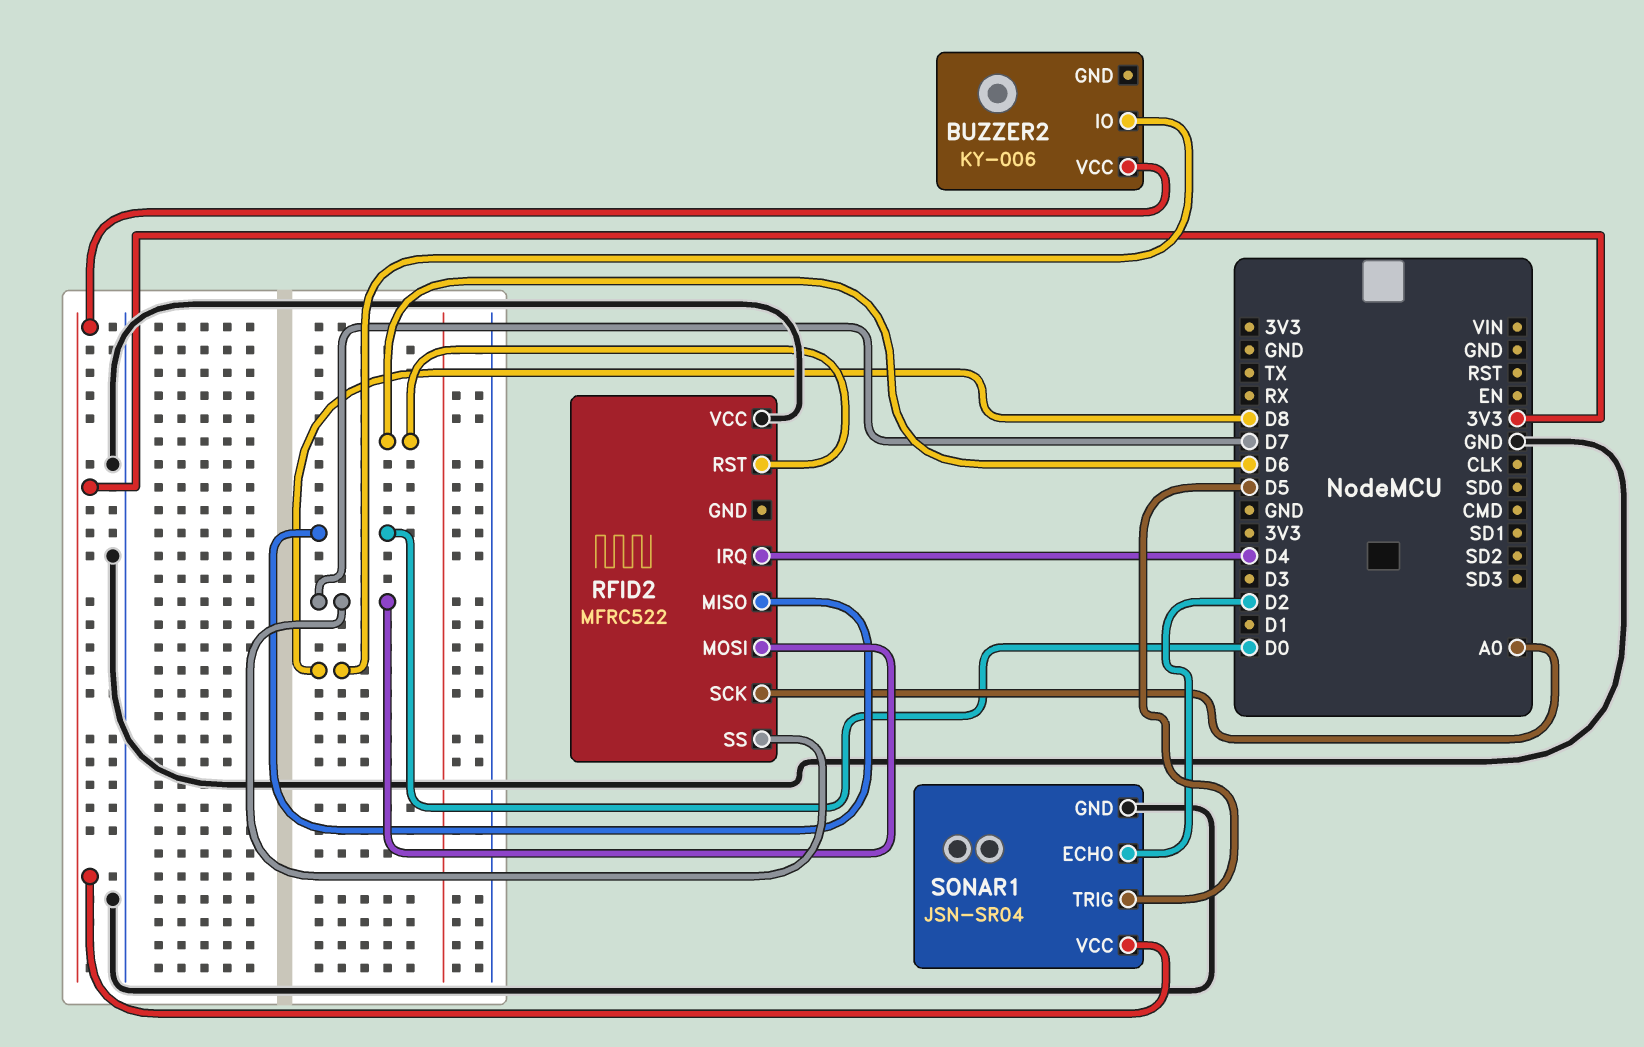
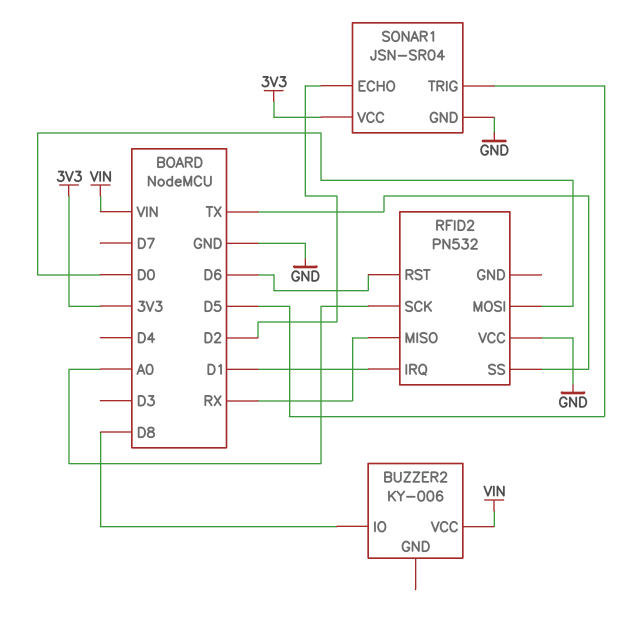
BUZZER2 pin VCC: 3V3 -> VIN
RFID2: MFRC522 -> PN532
RFID2 pin IRQ: D4 -> D1
RFID2 pin MISO: D0 -> RX
RFID2 pin MOSI: D7 -> D0
RFID2 pin SS: D7 -> TX

